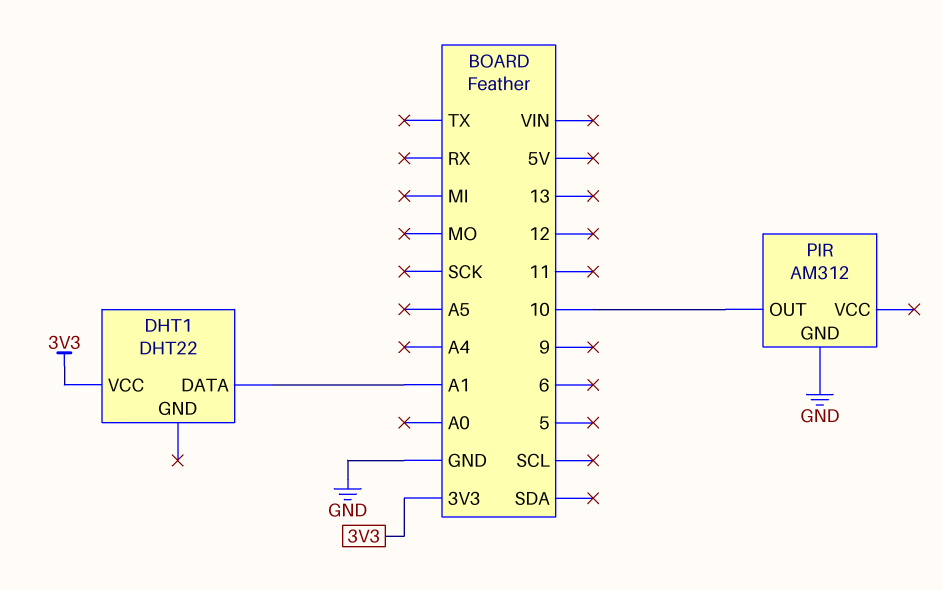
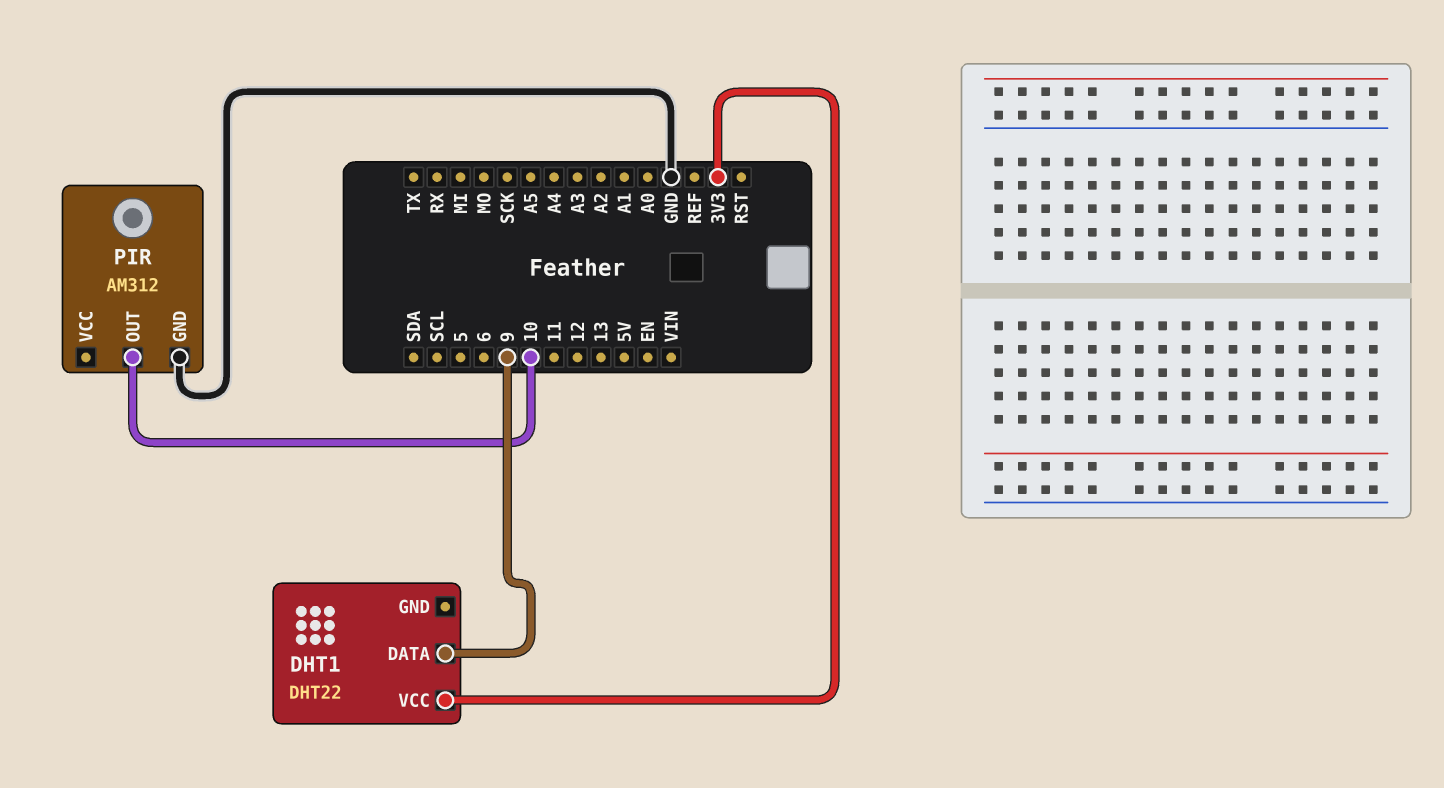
DHT1 pin DATA: A1 -> 9

